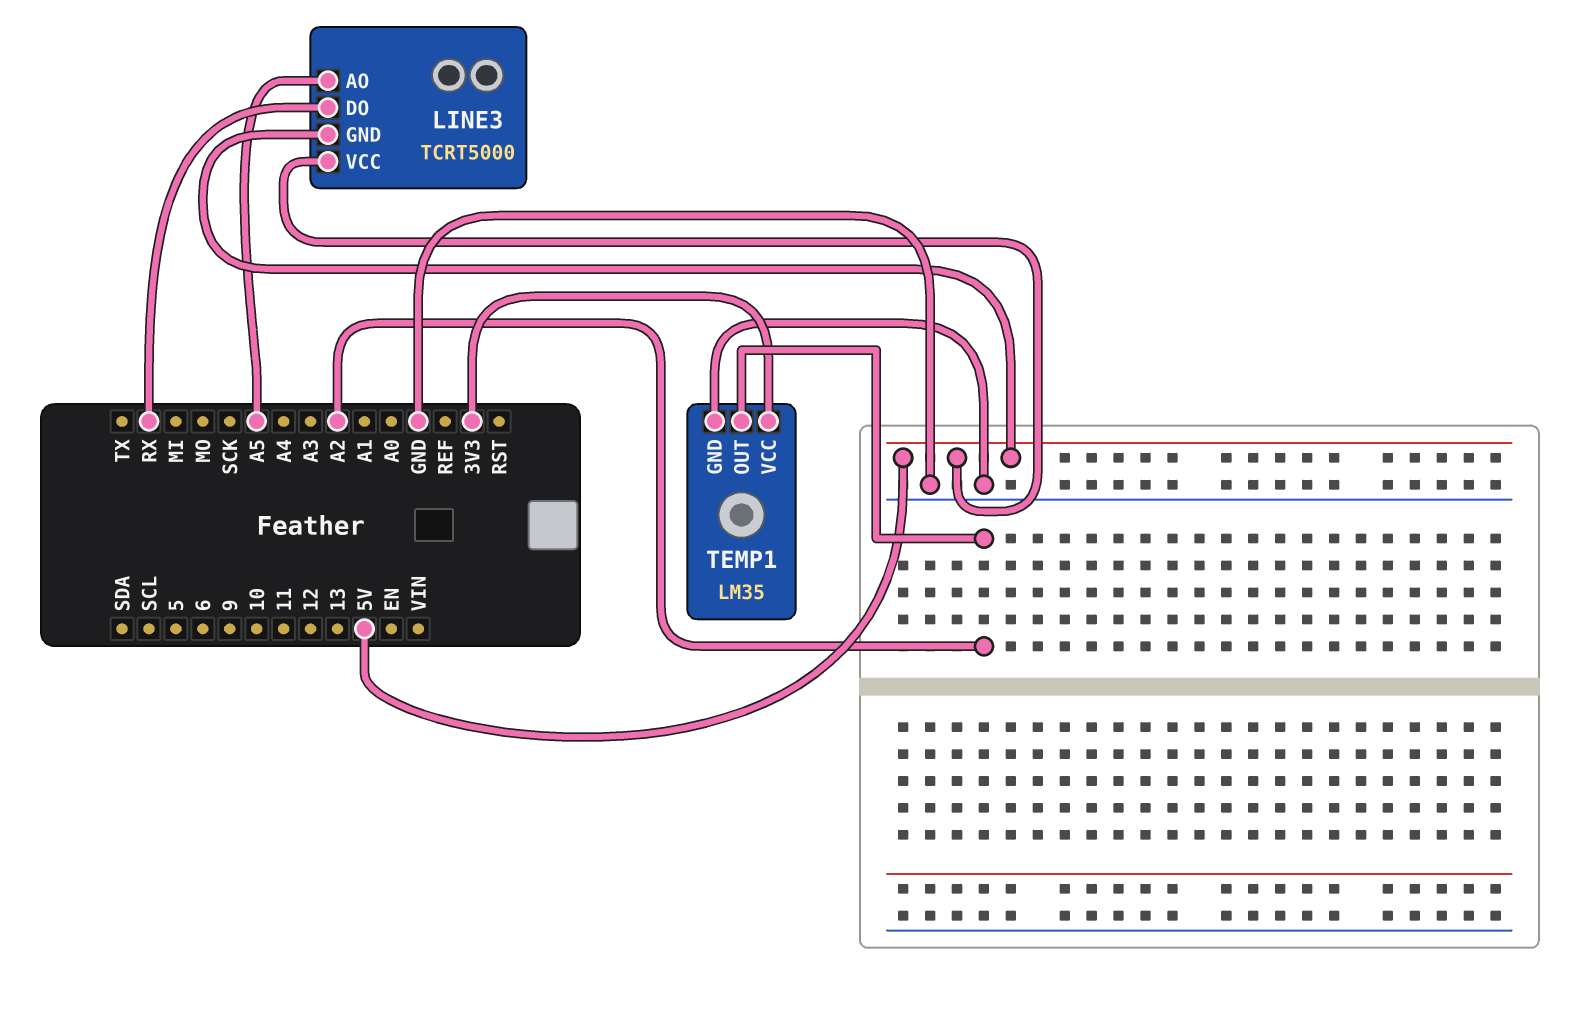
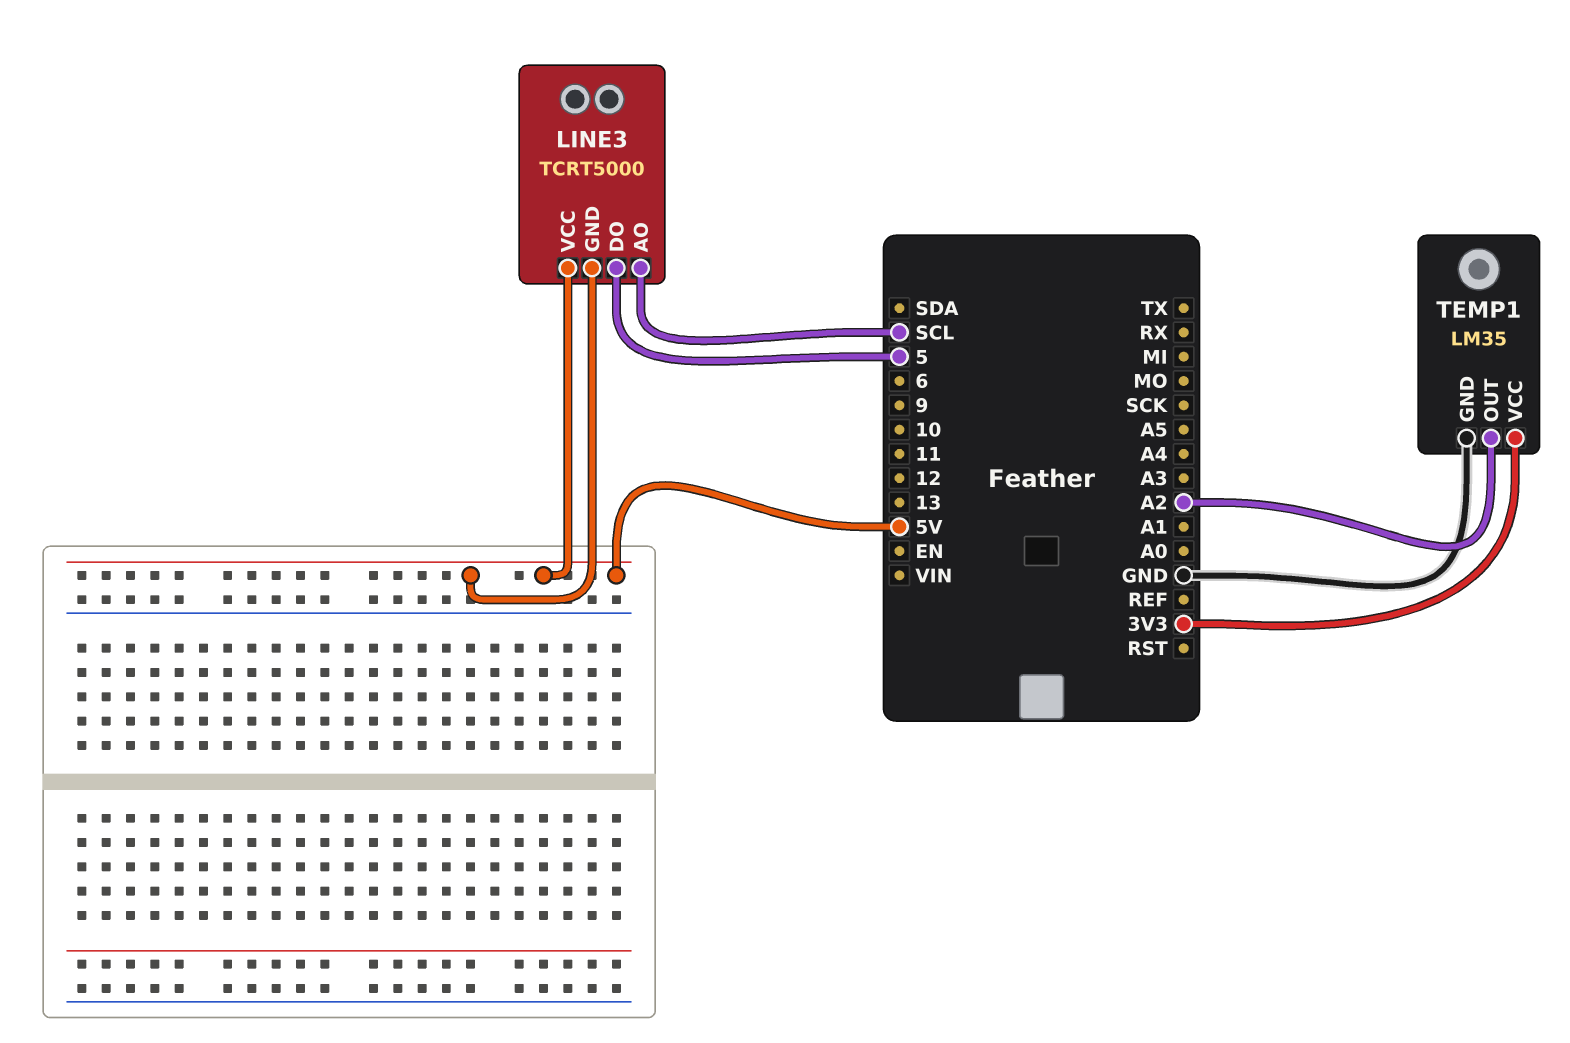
LINE3 pin AO: A5 -> SCL
LINE3 pin DO: RX -> 5

